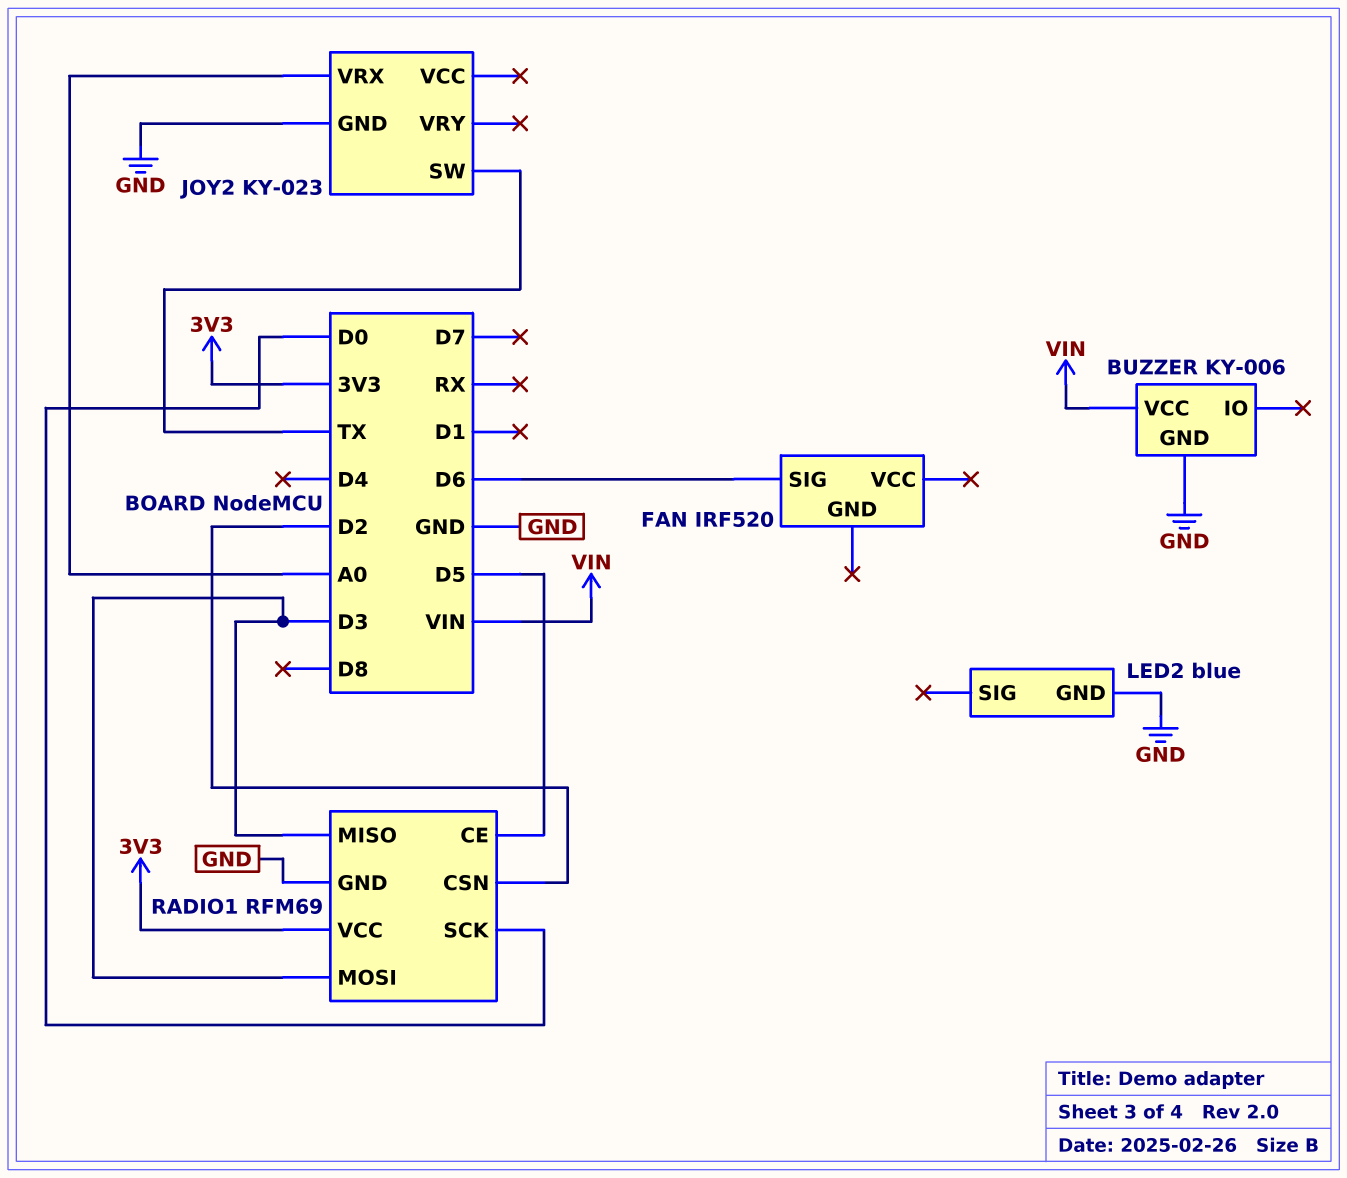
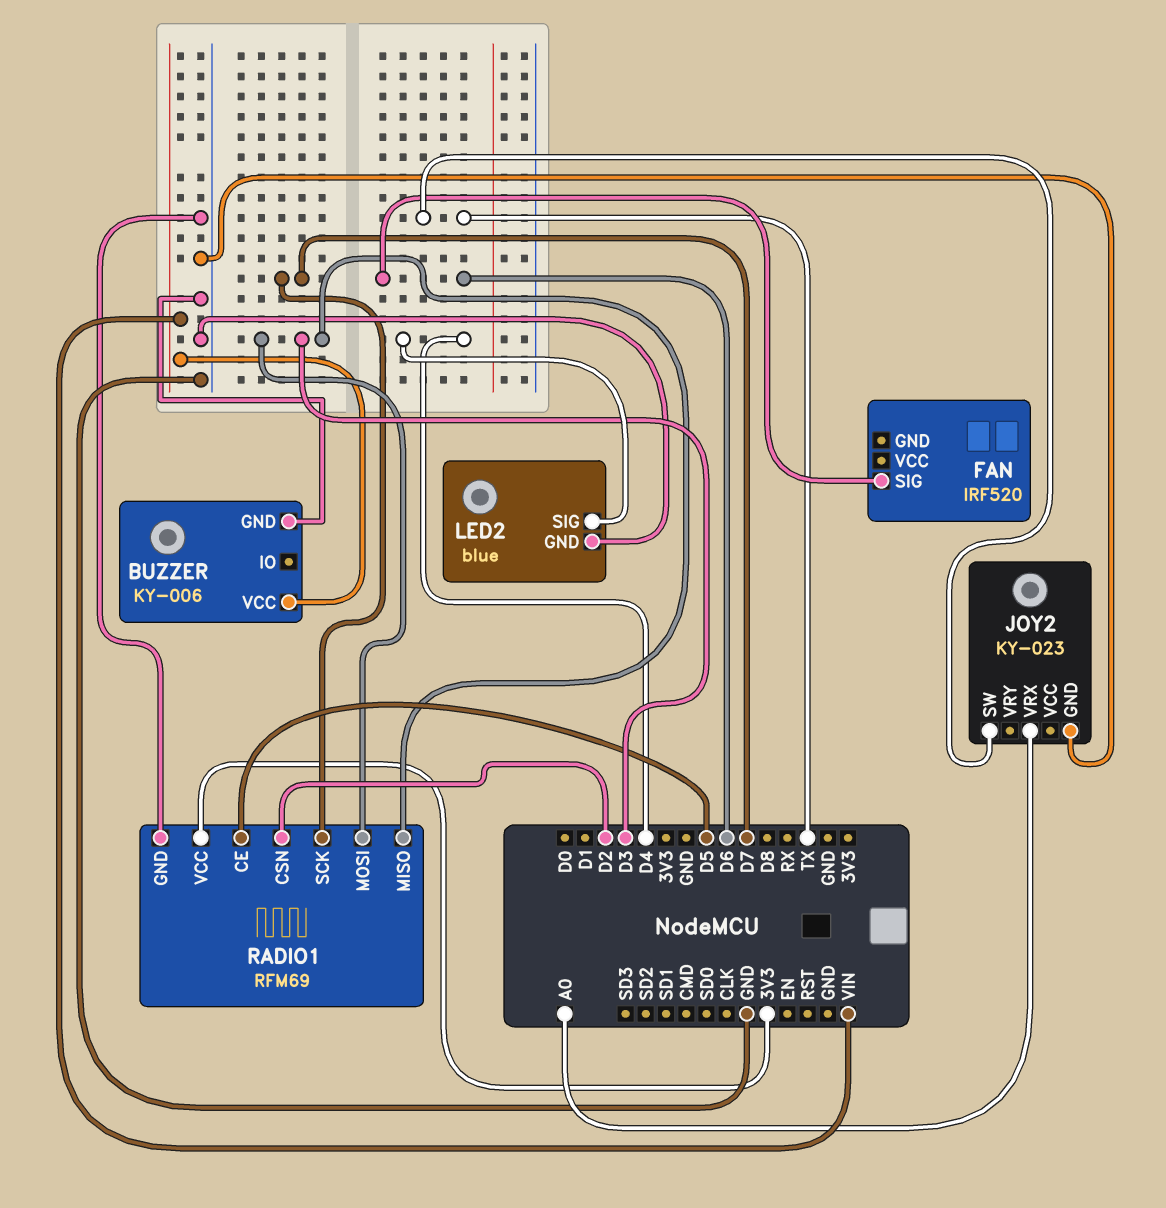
LED2 pin SIG: none -> D4
RADIO1 pin SCK: D0 -> D7

